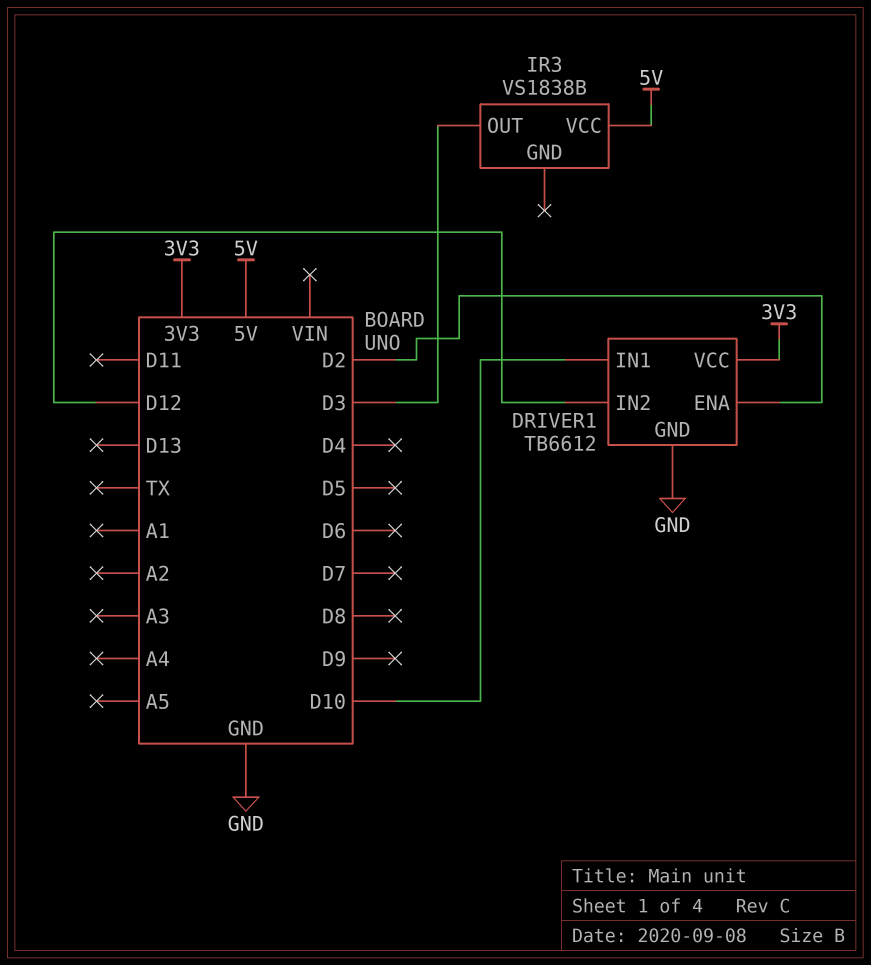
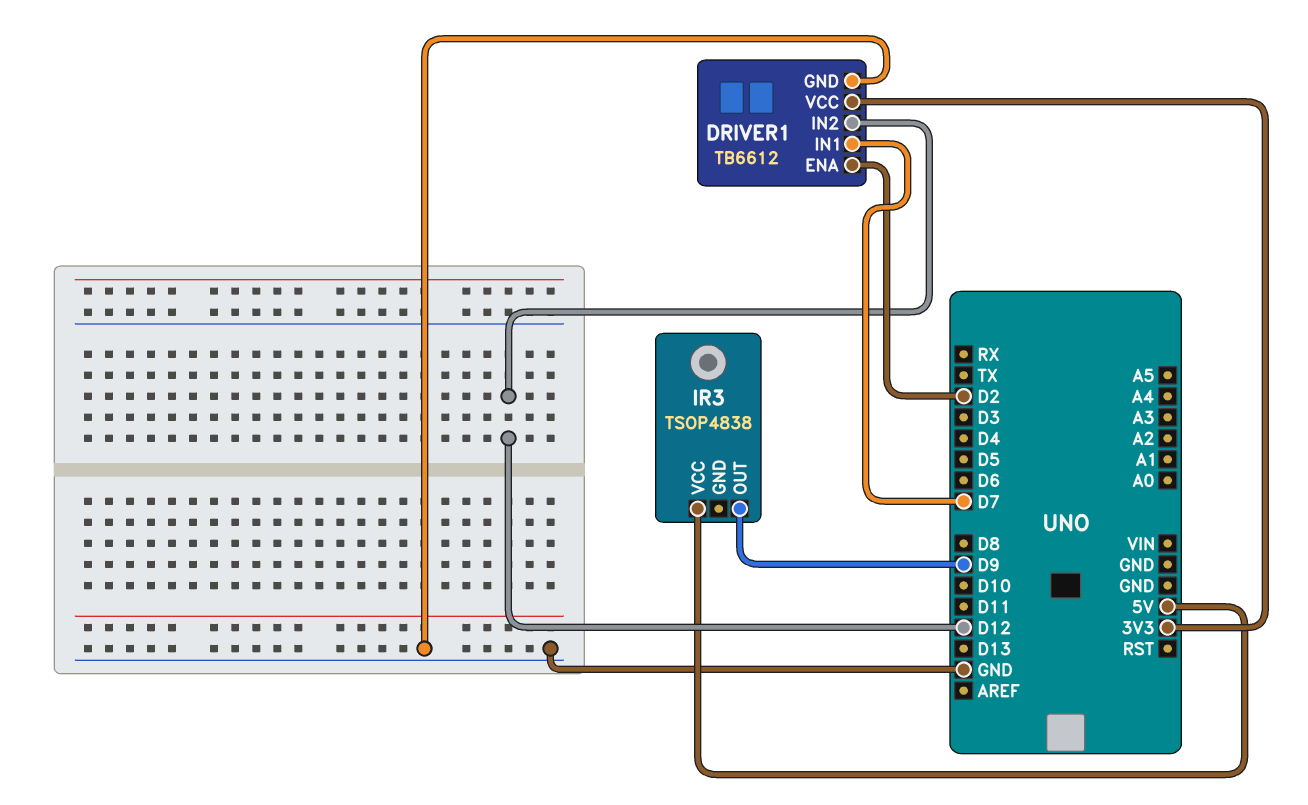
DRIVER1 pin IN1: D10 -> D7
IR3: VS1838B -> TSOP4838
IR3 pin OUT: D3 -> D9

